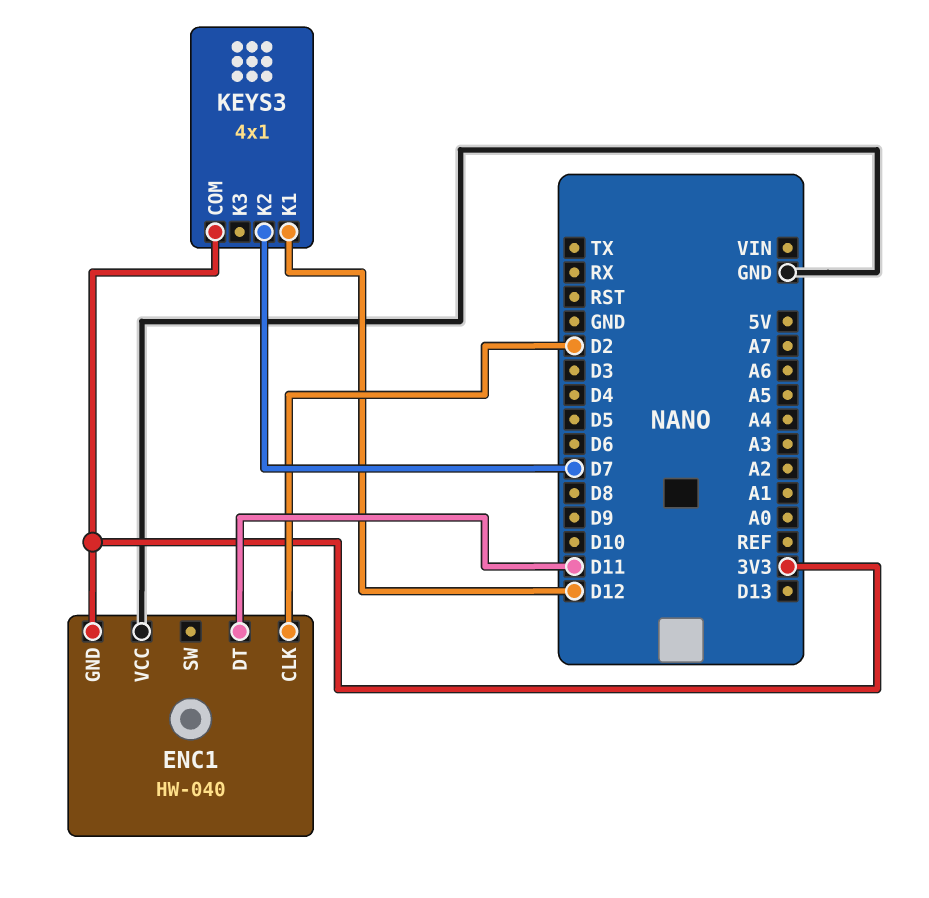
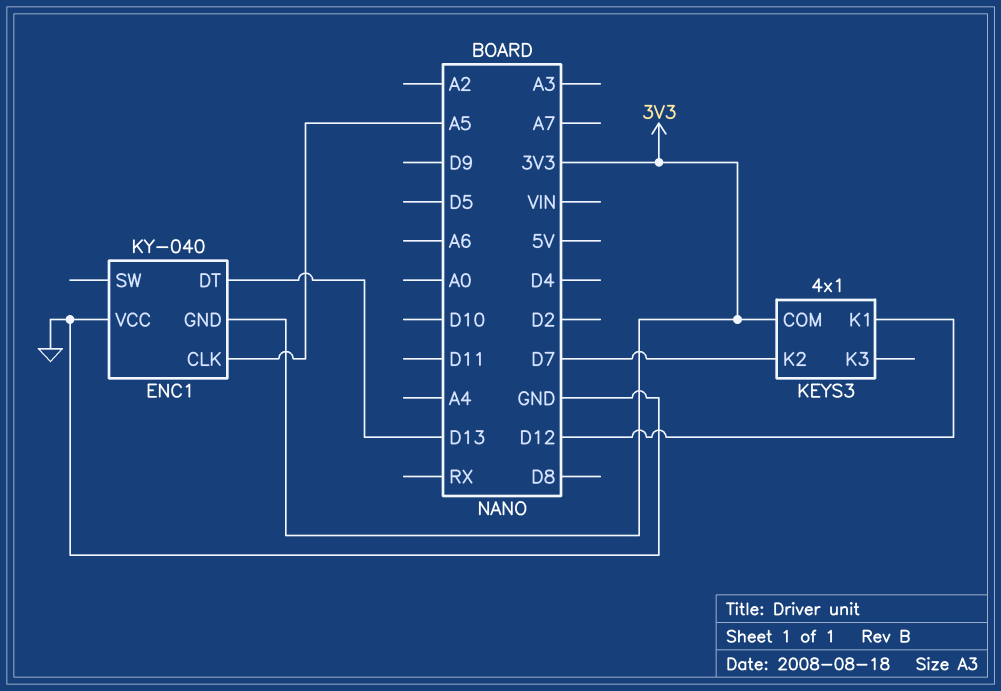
ENC1: HW-040 -> KY-040
ENC1 pin CLK: D2 -> A5
ENC1 pin DT: D11 -> D13

